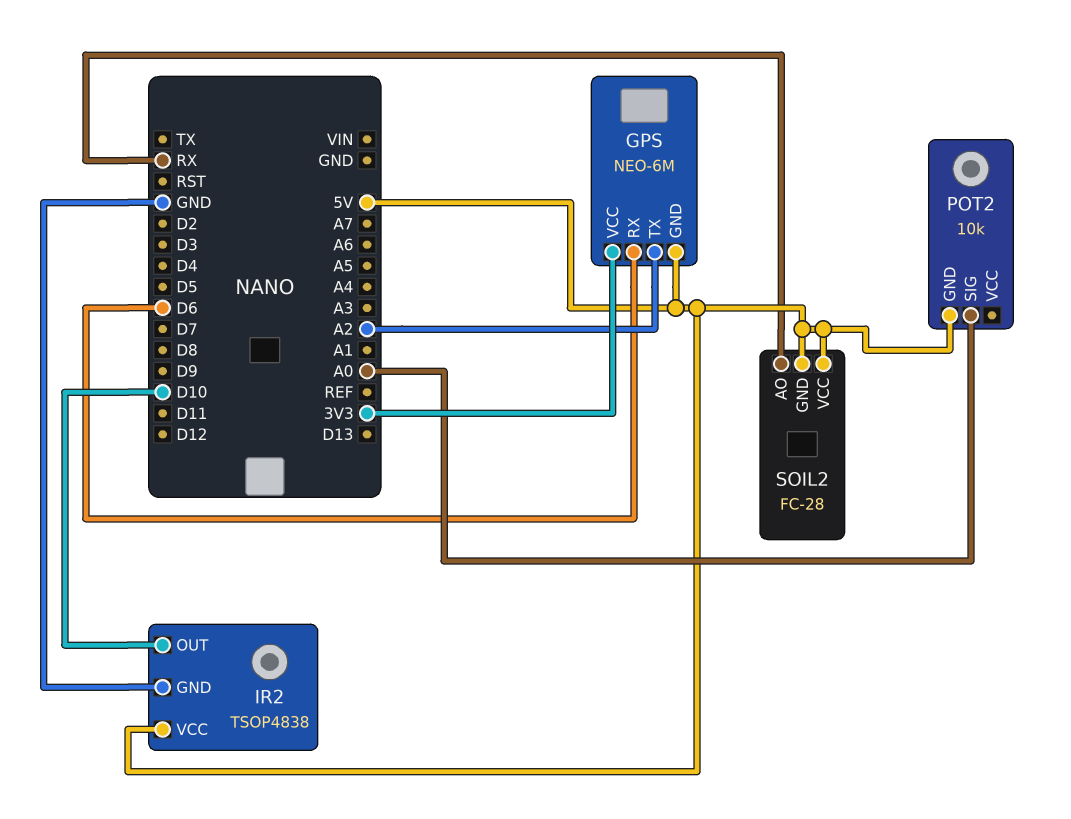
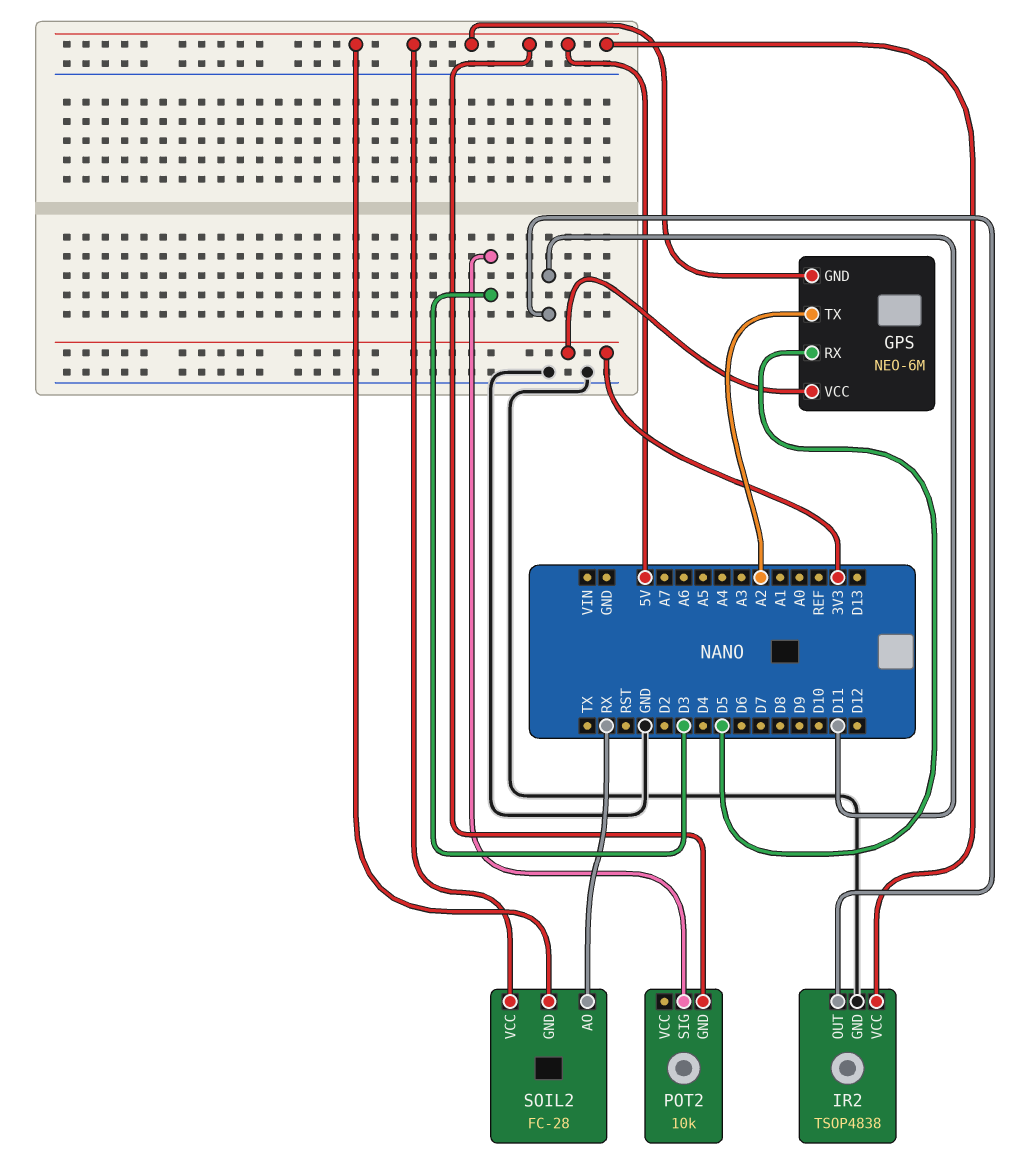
GPS pin RX: D6 -> D5
IR2 pin OUT: D10 -> D11
POT2 pin SIG: A0 -> D3

